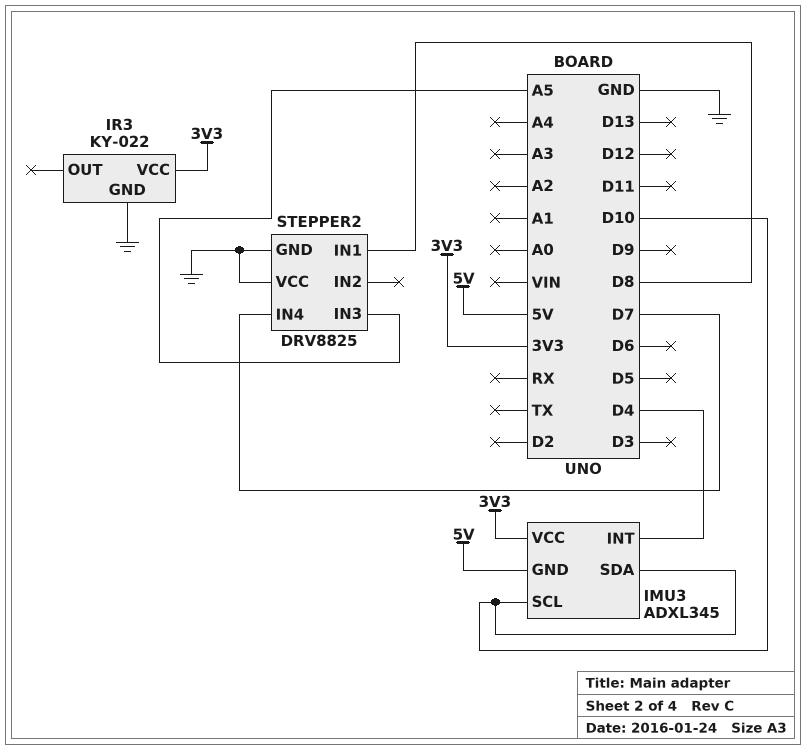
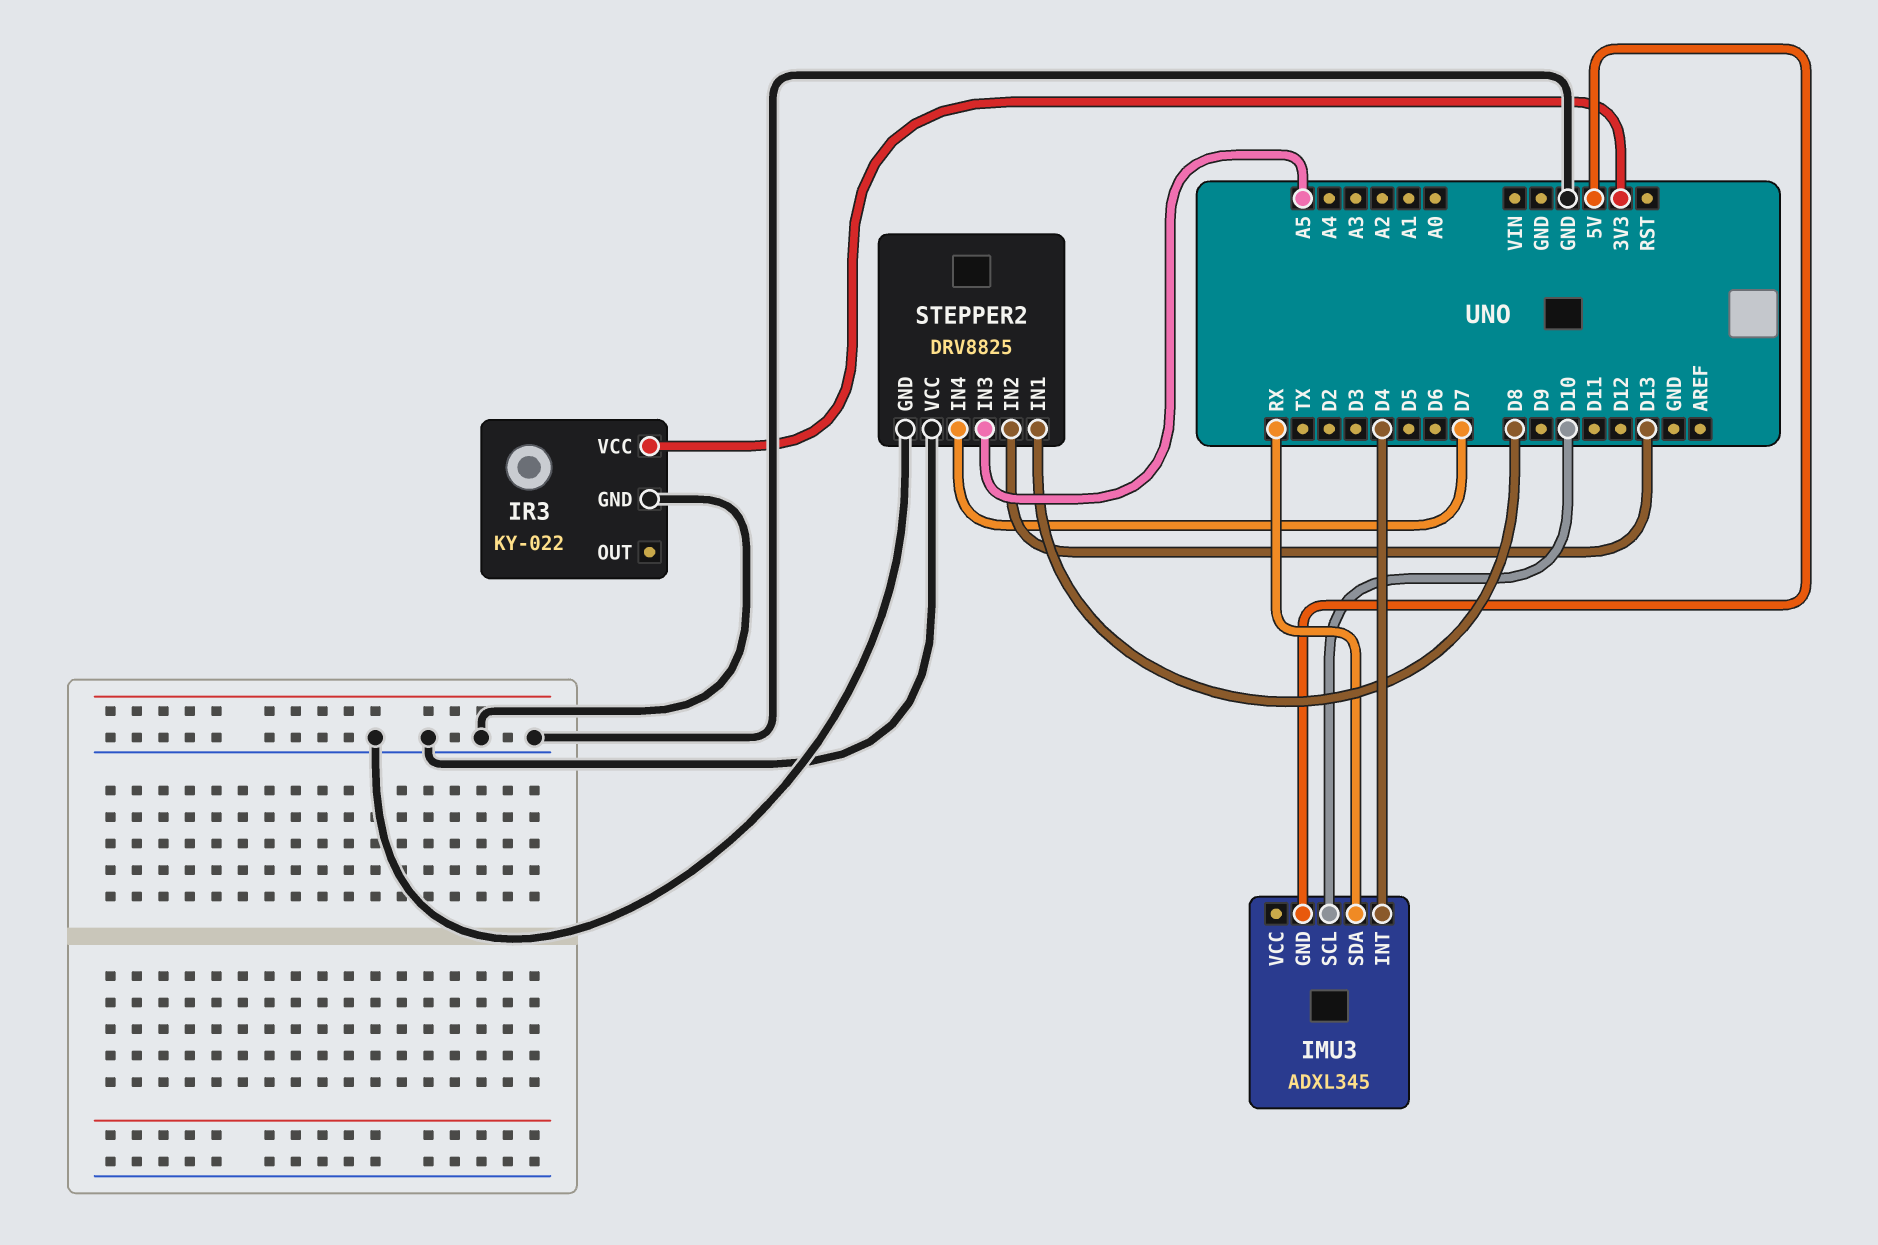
IMU3 pin SDA: D10 -> RX
IMU3 pin VCC: 3V3 -> none
STEPPER2 pin IN2: none -> D13

